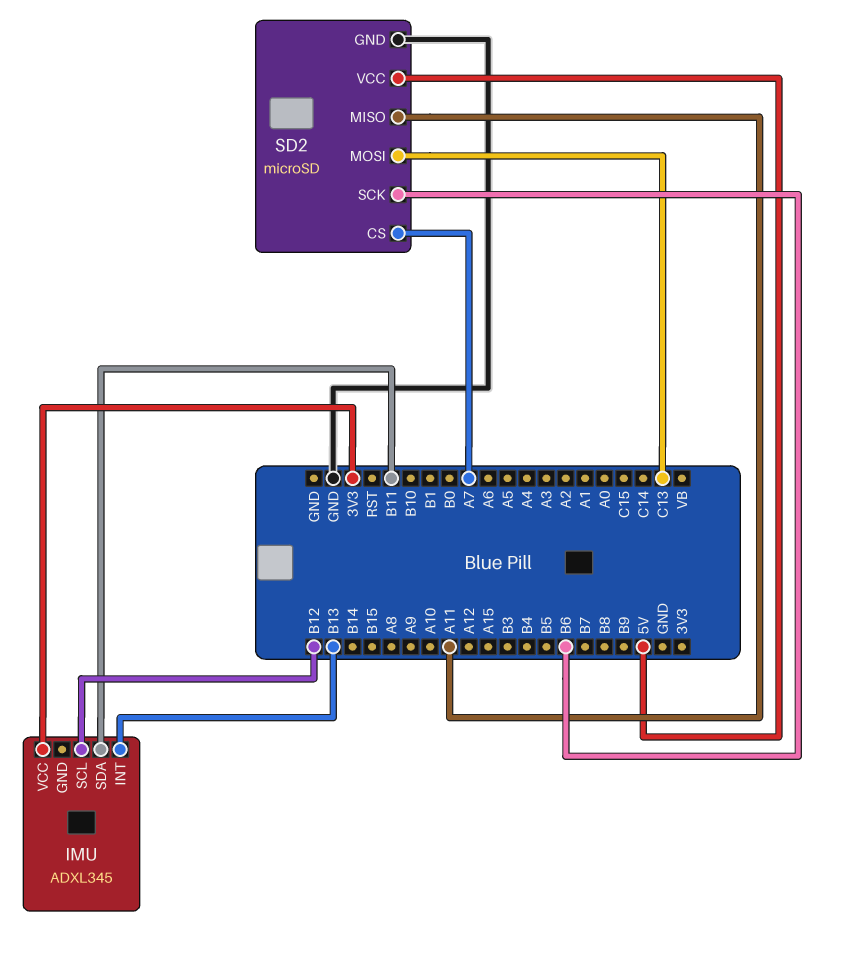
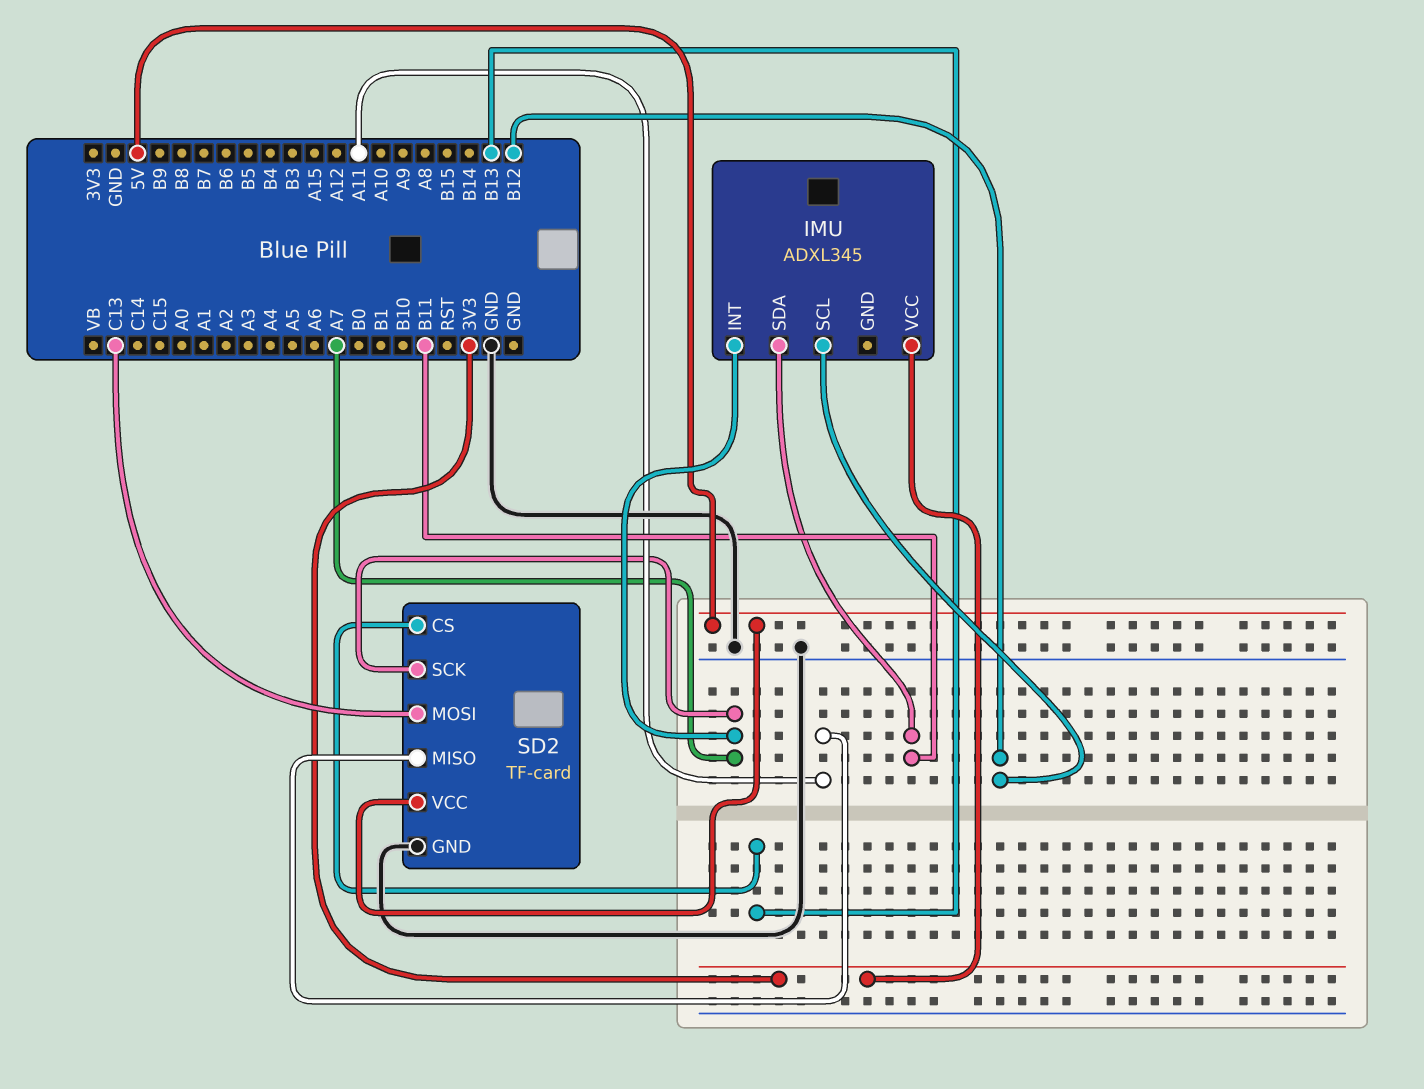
IMU pin INT: B13 -> A7
SD2: microSD -> TF-card
SD2 pin CS: A7 -> B13
SD2 pin SCK: B6 -> A7

